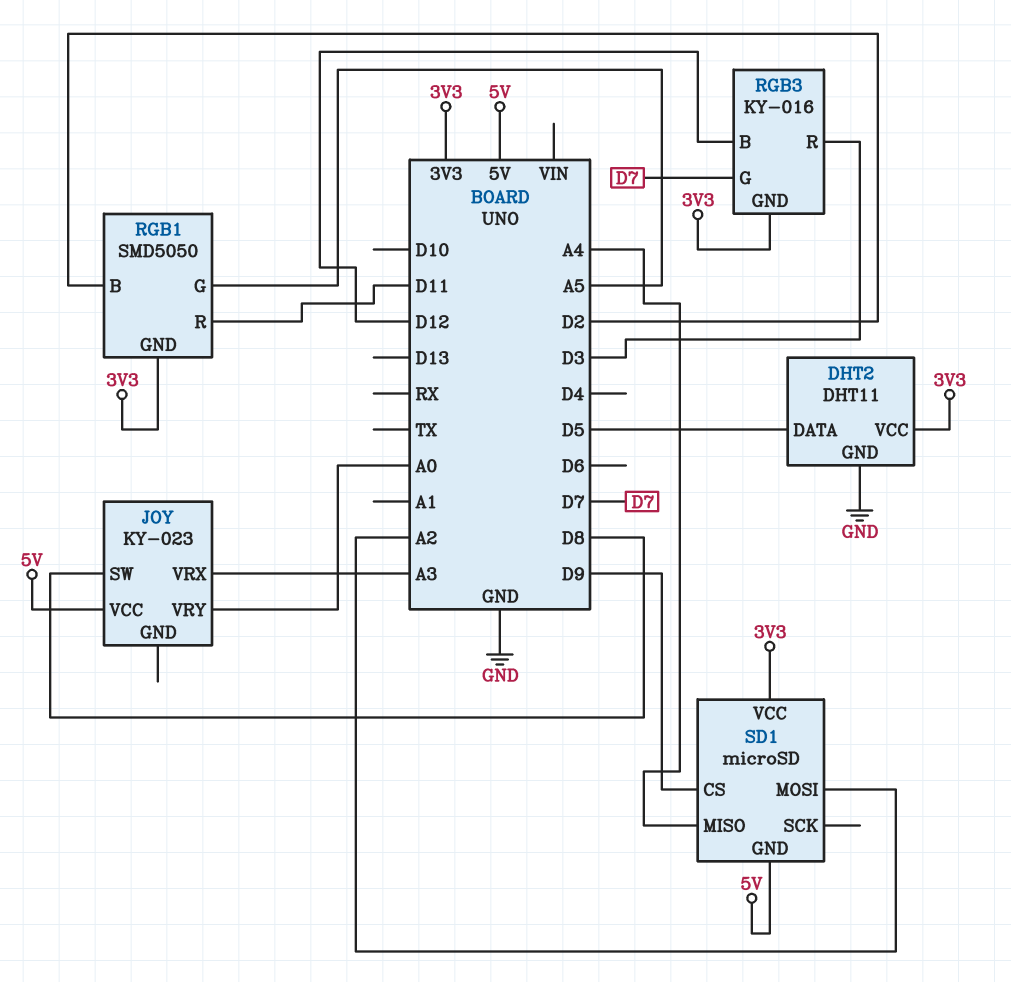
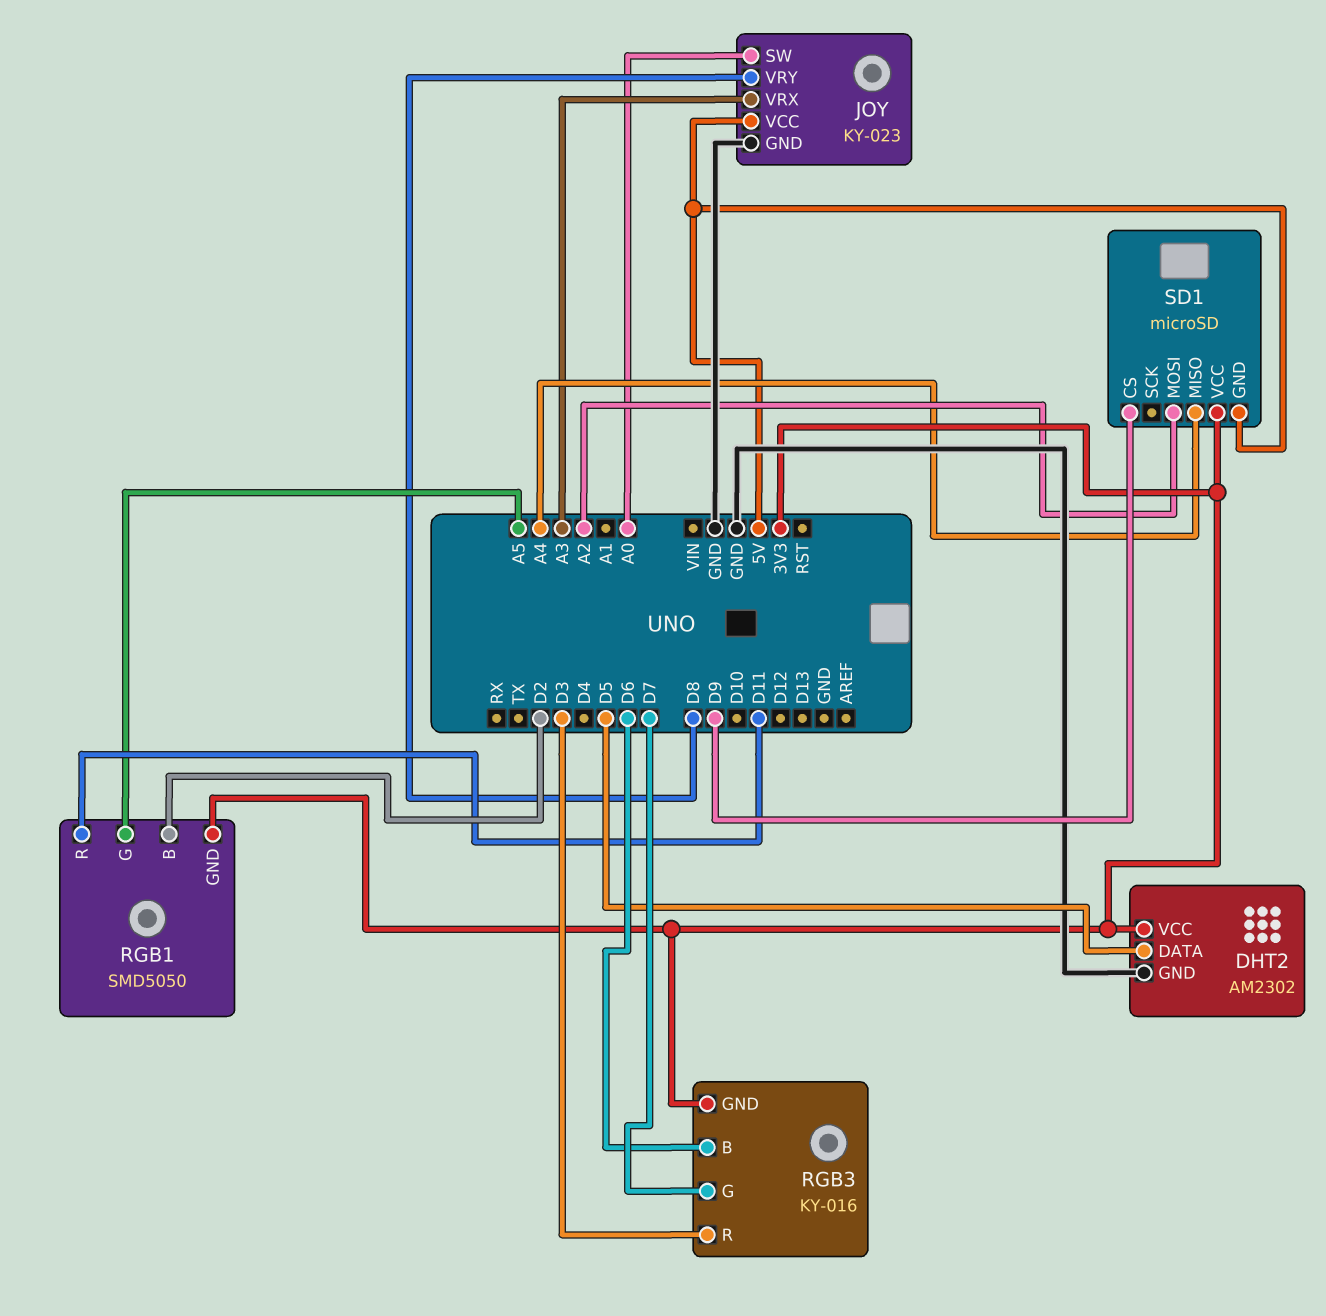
DHT2: DHT11 -> AM2302
JOY pin GND: none -> GND
JOY pin SW: D8 -> A0
JOY pin VRY: A0 -> D8
RGB3 pin B: D12 -> D6

